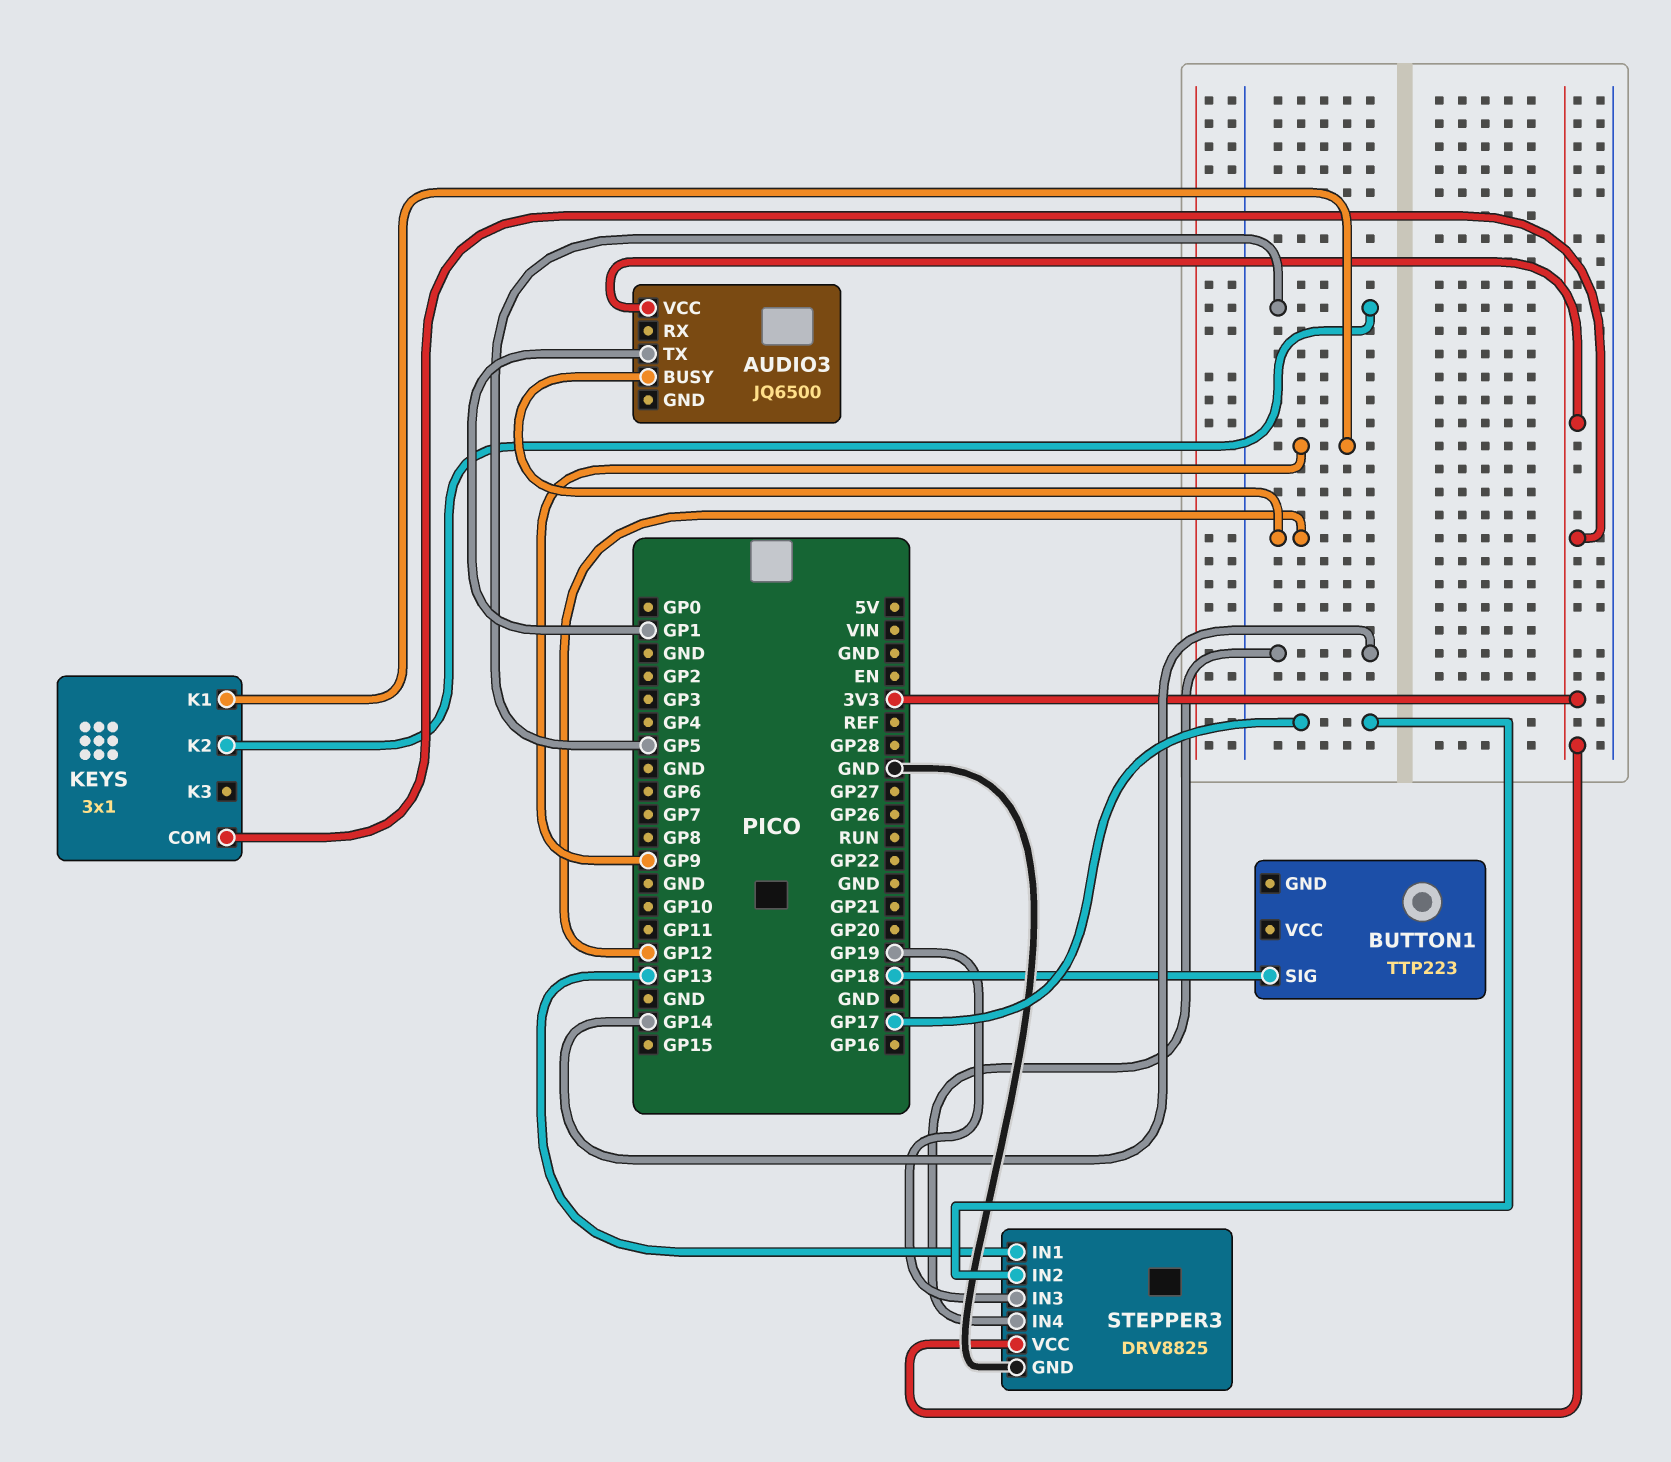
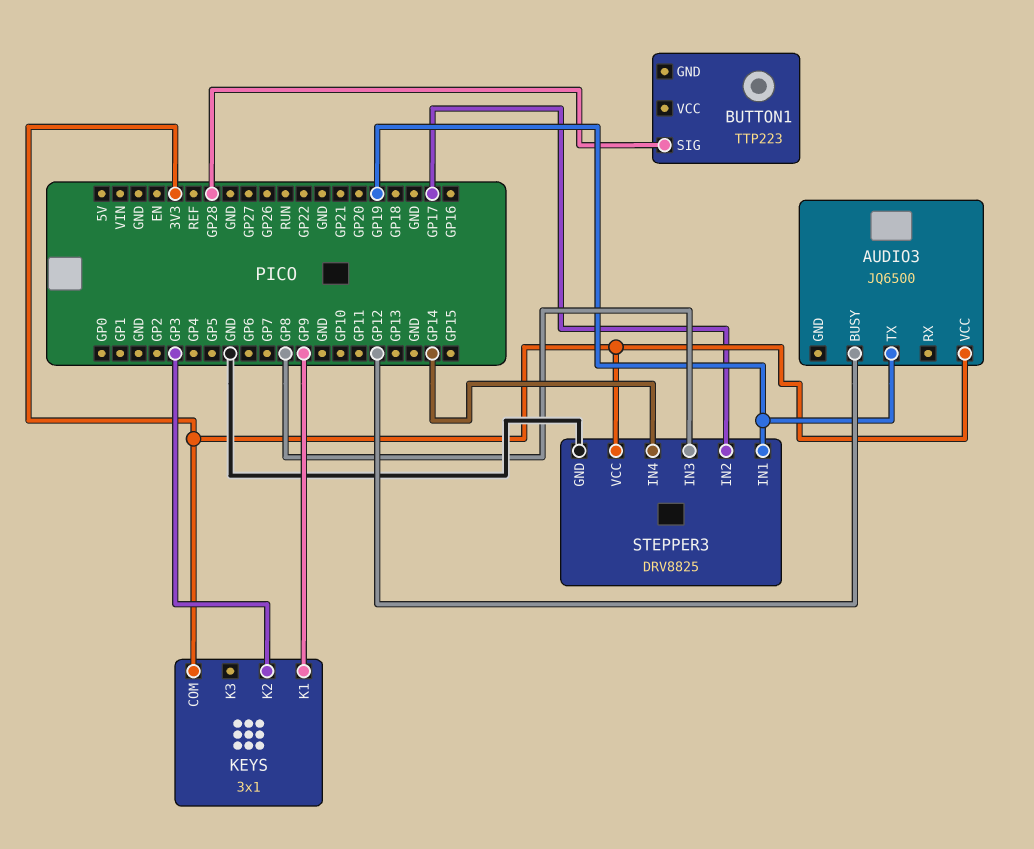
AUDIO3 pin TX: GP1 -> GP19
BUTTON1 pin SIG: GP18 -> GP28
KEYS pin K2: GP5 -> GP3
STEPPER3 pin IN1: GP13 -> GP19
STEPPER3 pin IN3: GP19 -> GP8

